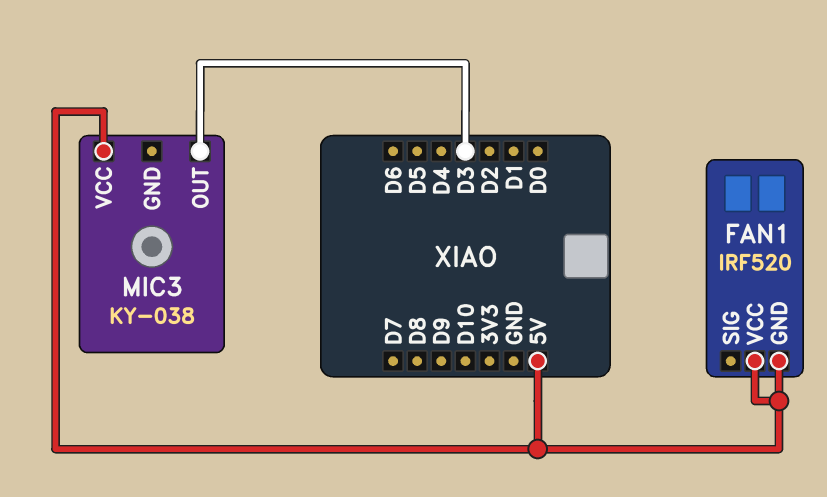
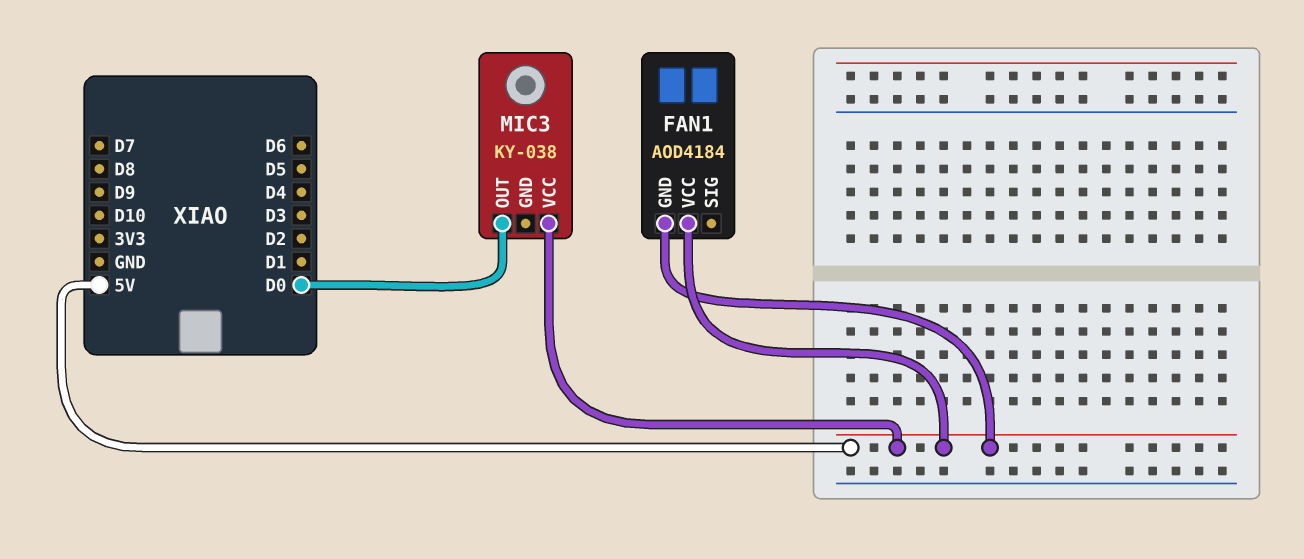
FAN1: IRF520 -> AOD4184
MIC3 pin OUT: D3 -> D0

